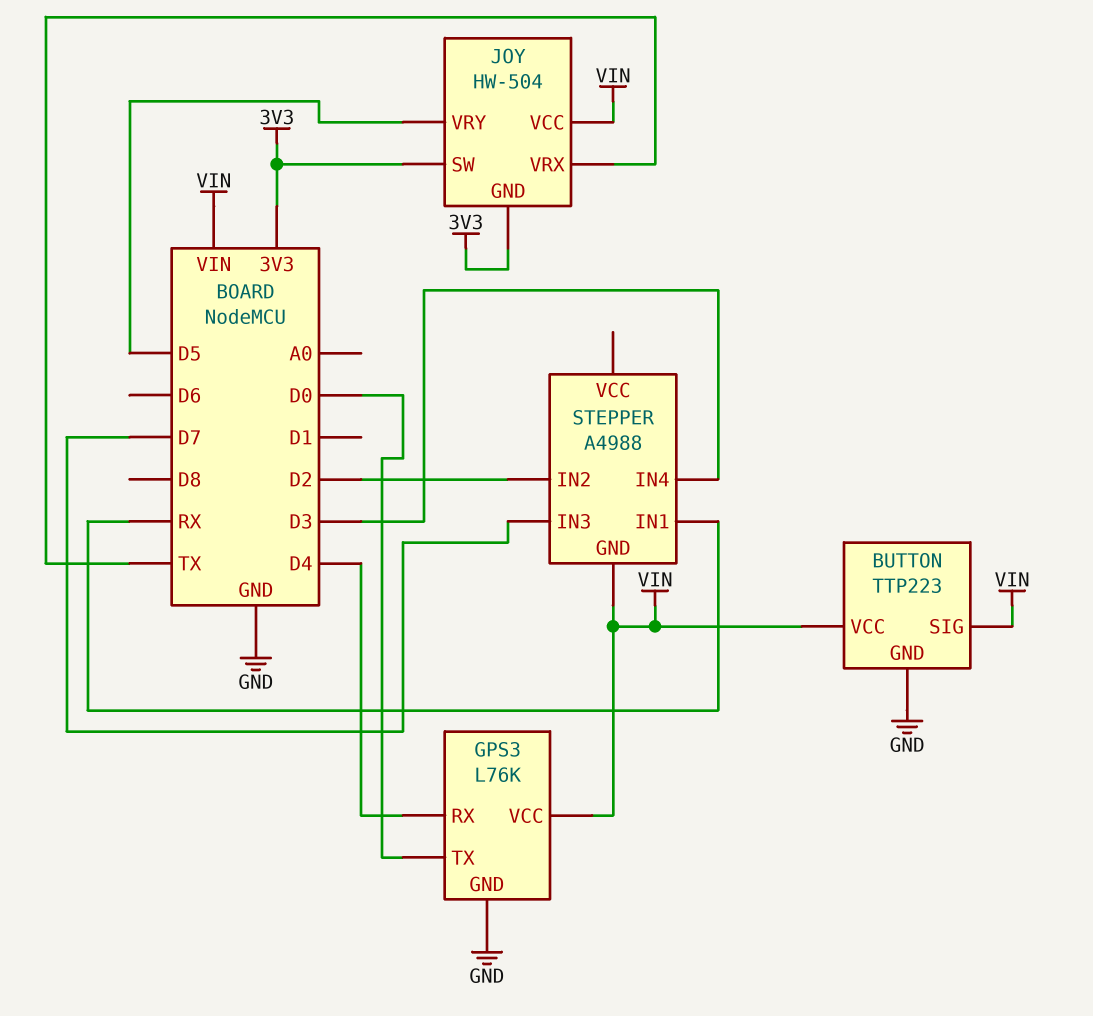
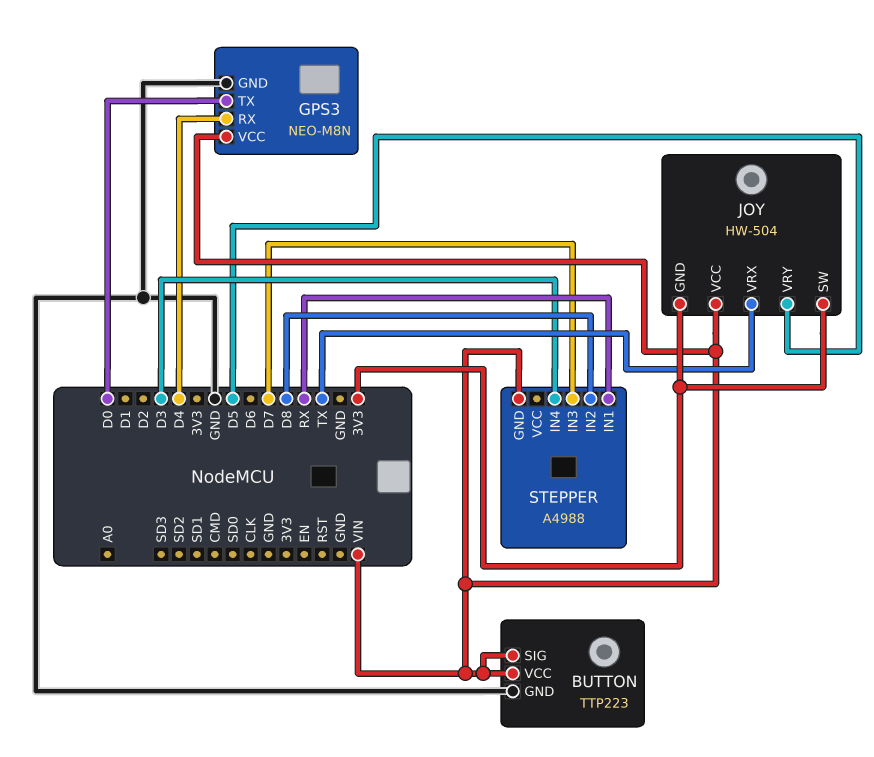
GPS3: L76K -> NEO-M8N
STEPPER pin IN2: D2 -> D8

